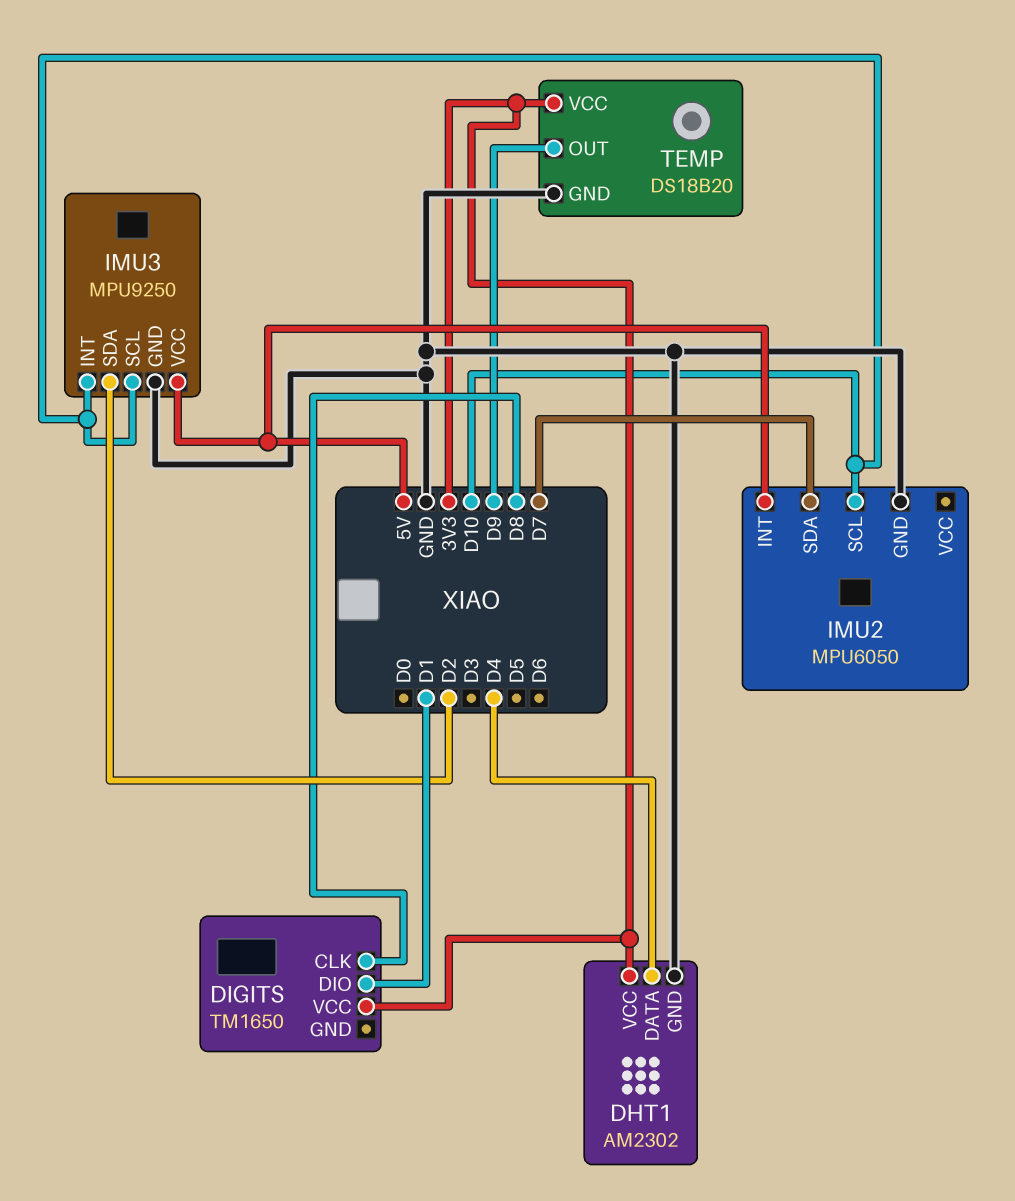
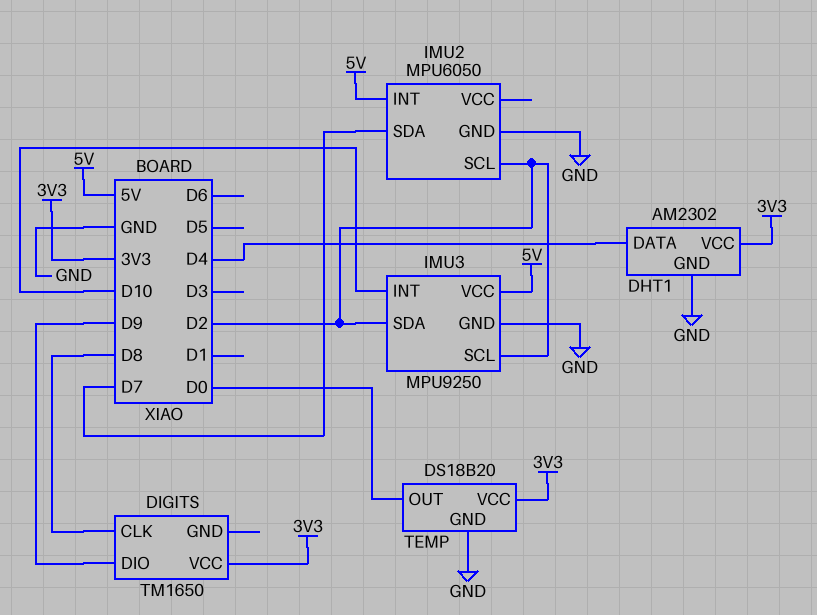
DIGITS pin DIO: D1 -> D9
IMU2 pin SCL: D10 -> D2
IMU3 pin SCL: D10 -> D2
TEMP pin OUT: D9 -> D0

